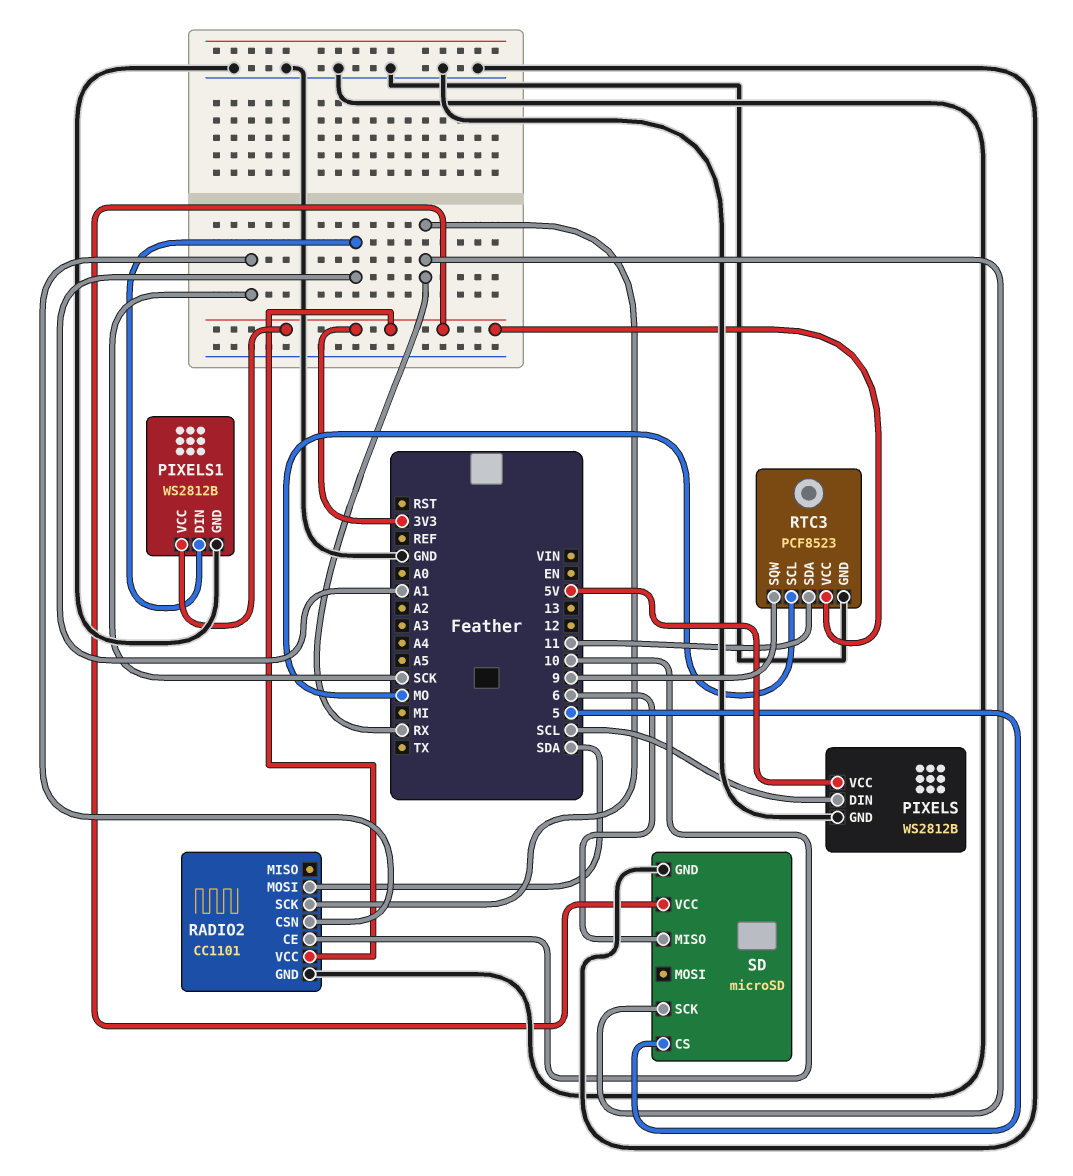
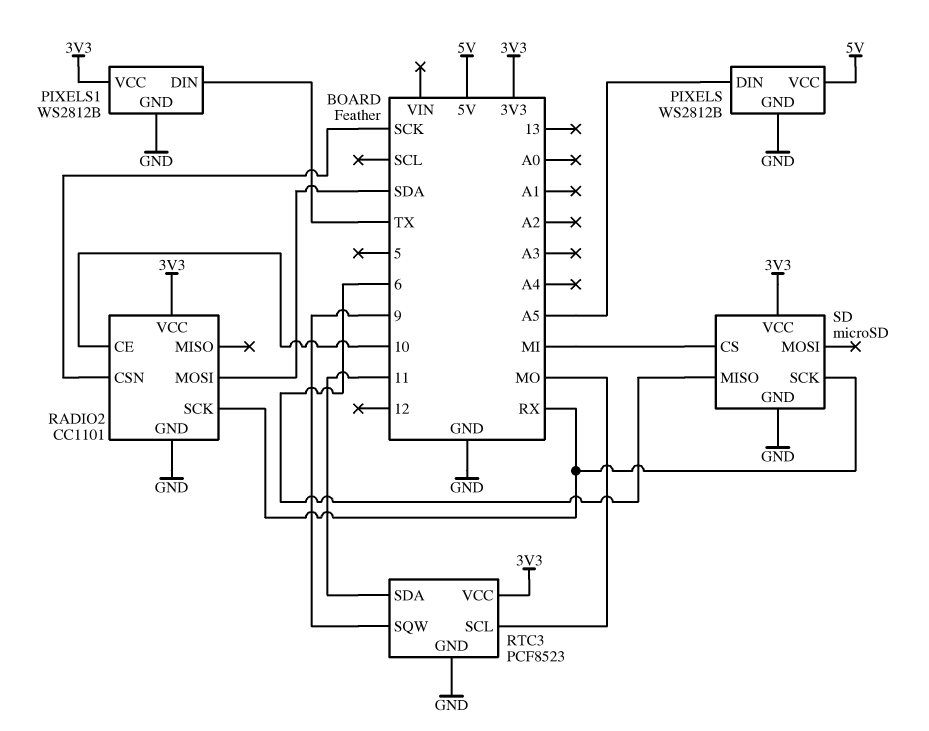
PIXELS pin DIN: SCL -> A5
PIXELS1 pin DIN: A1 -> TX
SD pin CS: 5 -> MI

